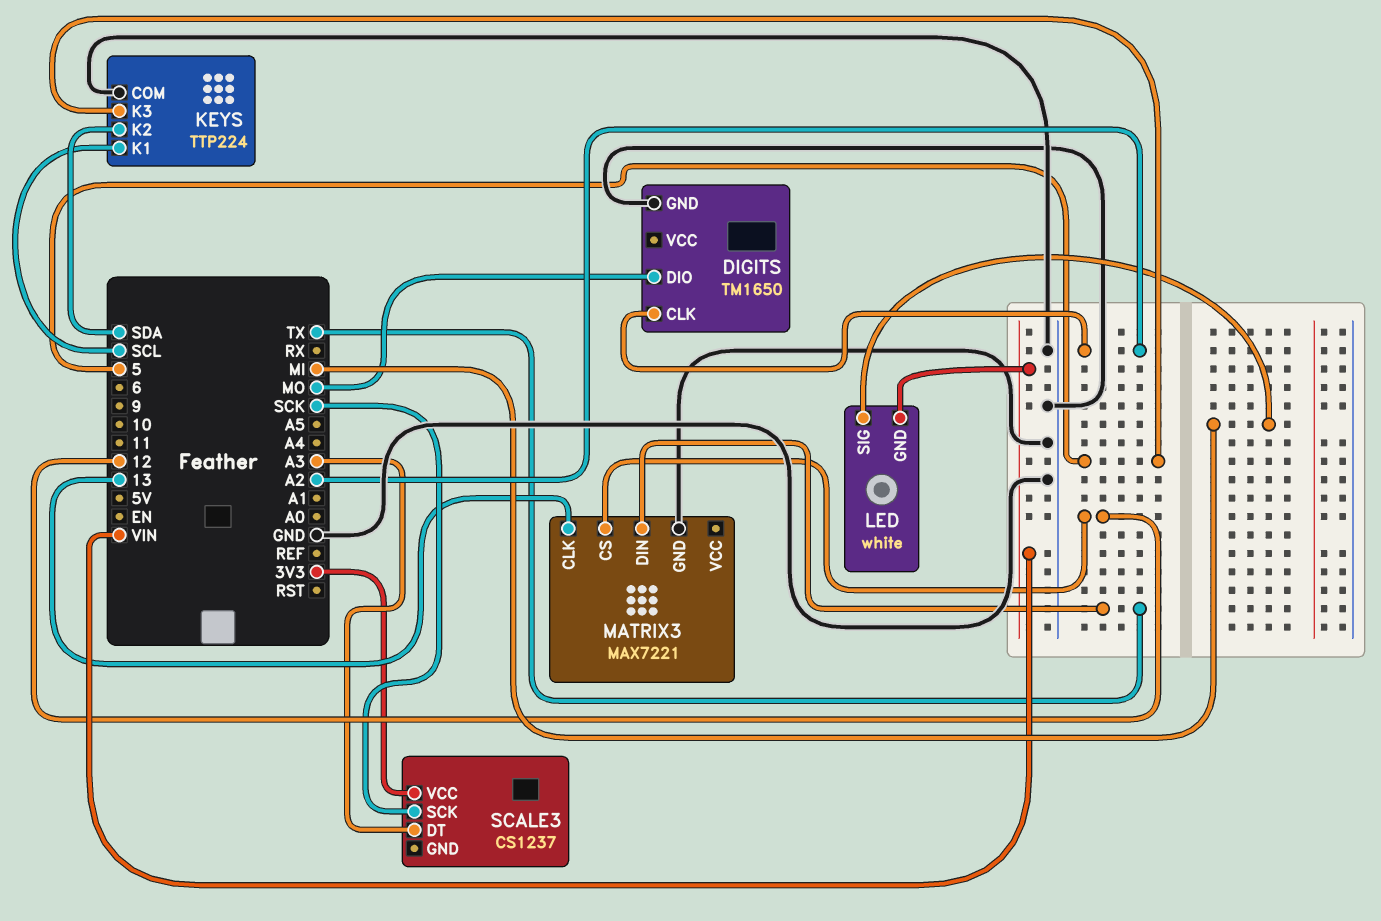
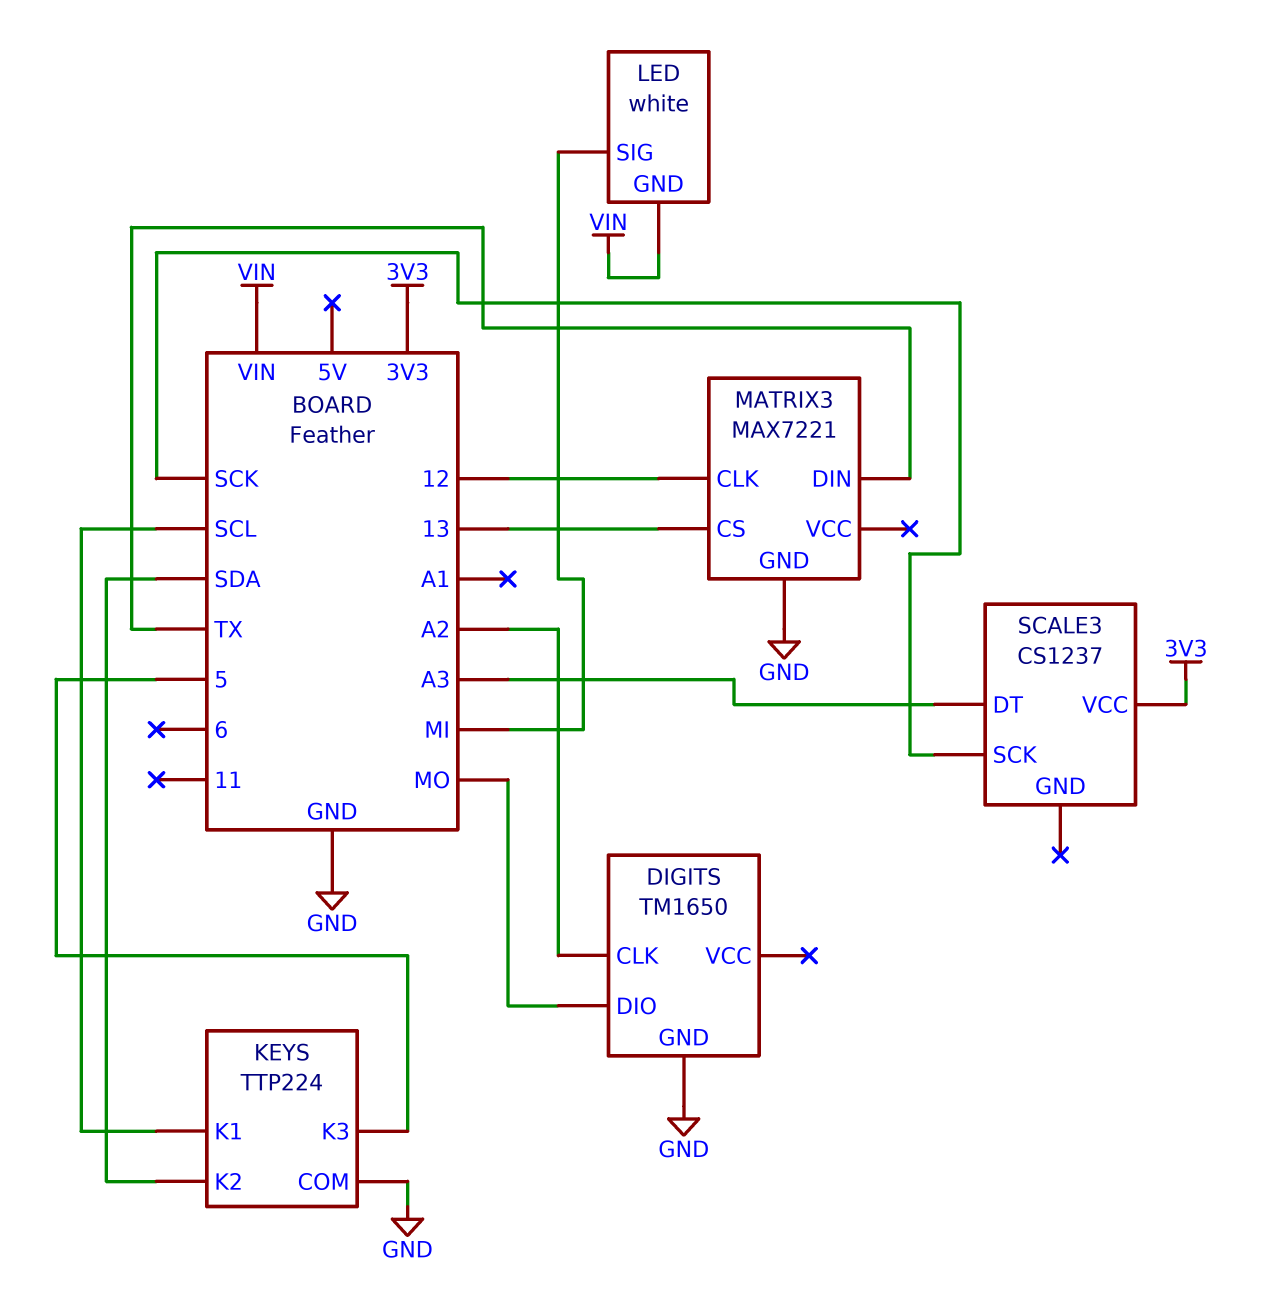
MATRIX3 pin CLK: 13 -> 12
MATRIX3 pin CS: 12 -> 13

